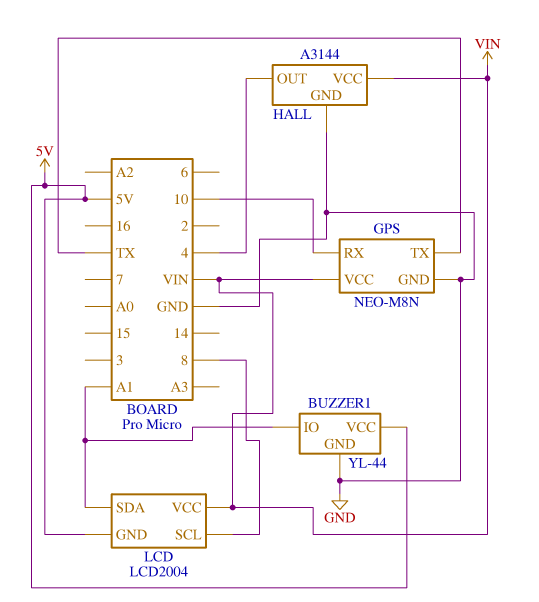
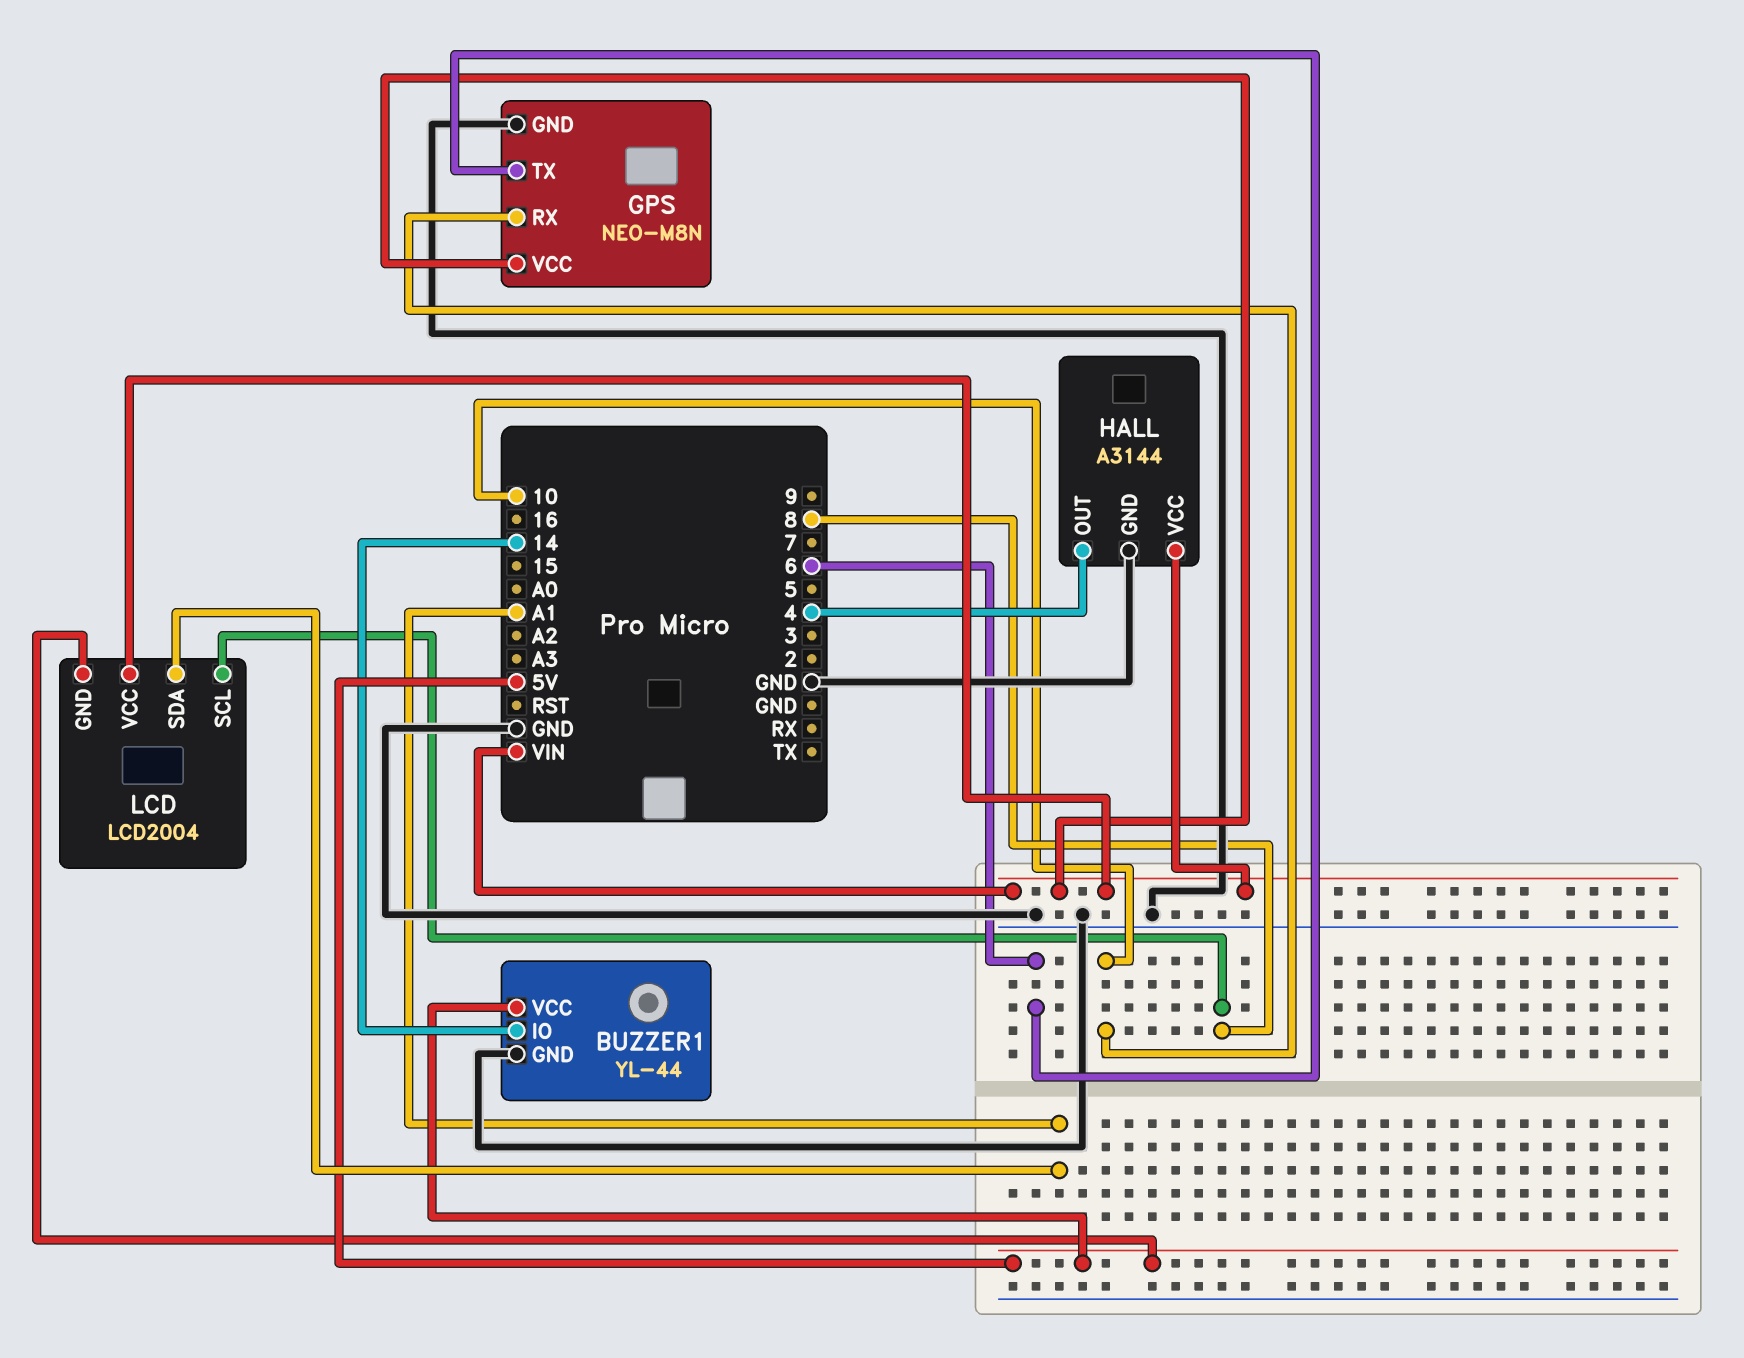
BUZZER1 pin IO: A1 -> 14
GPS pin TX: TX -> 6

